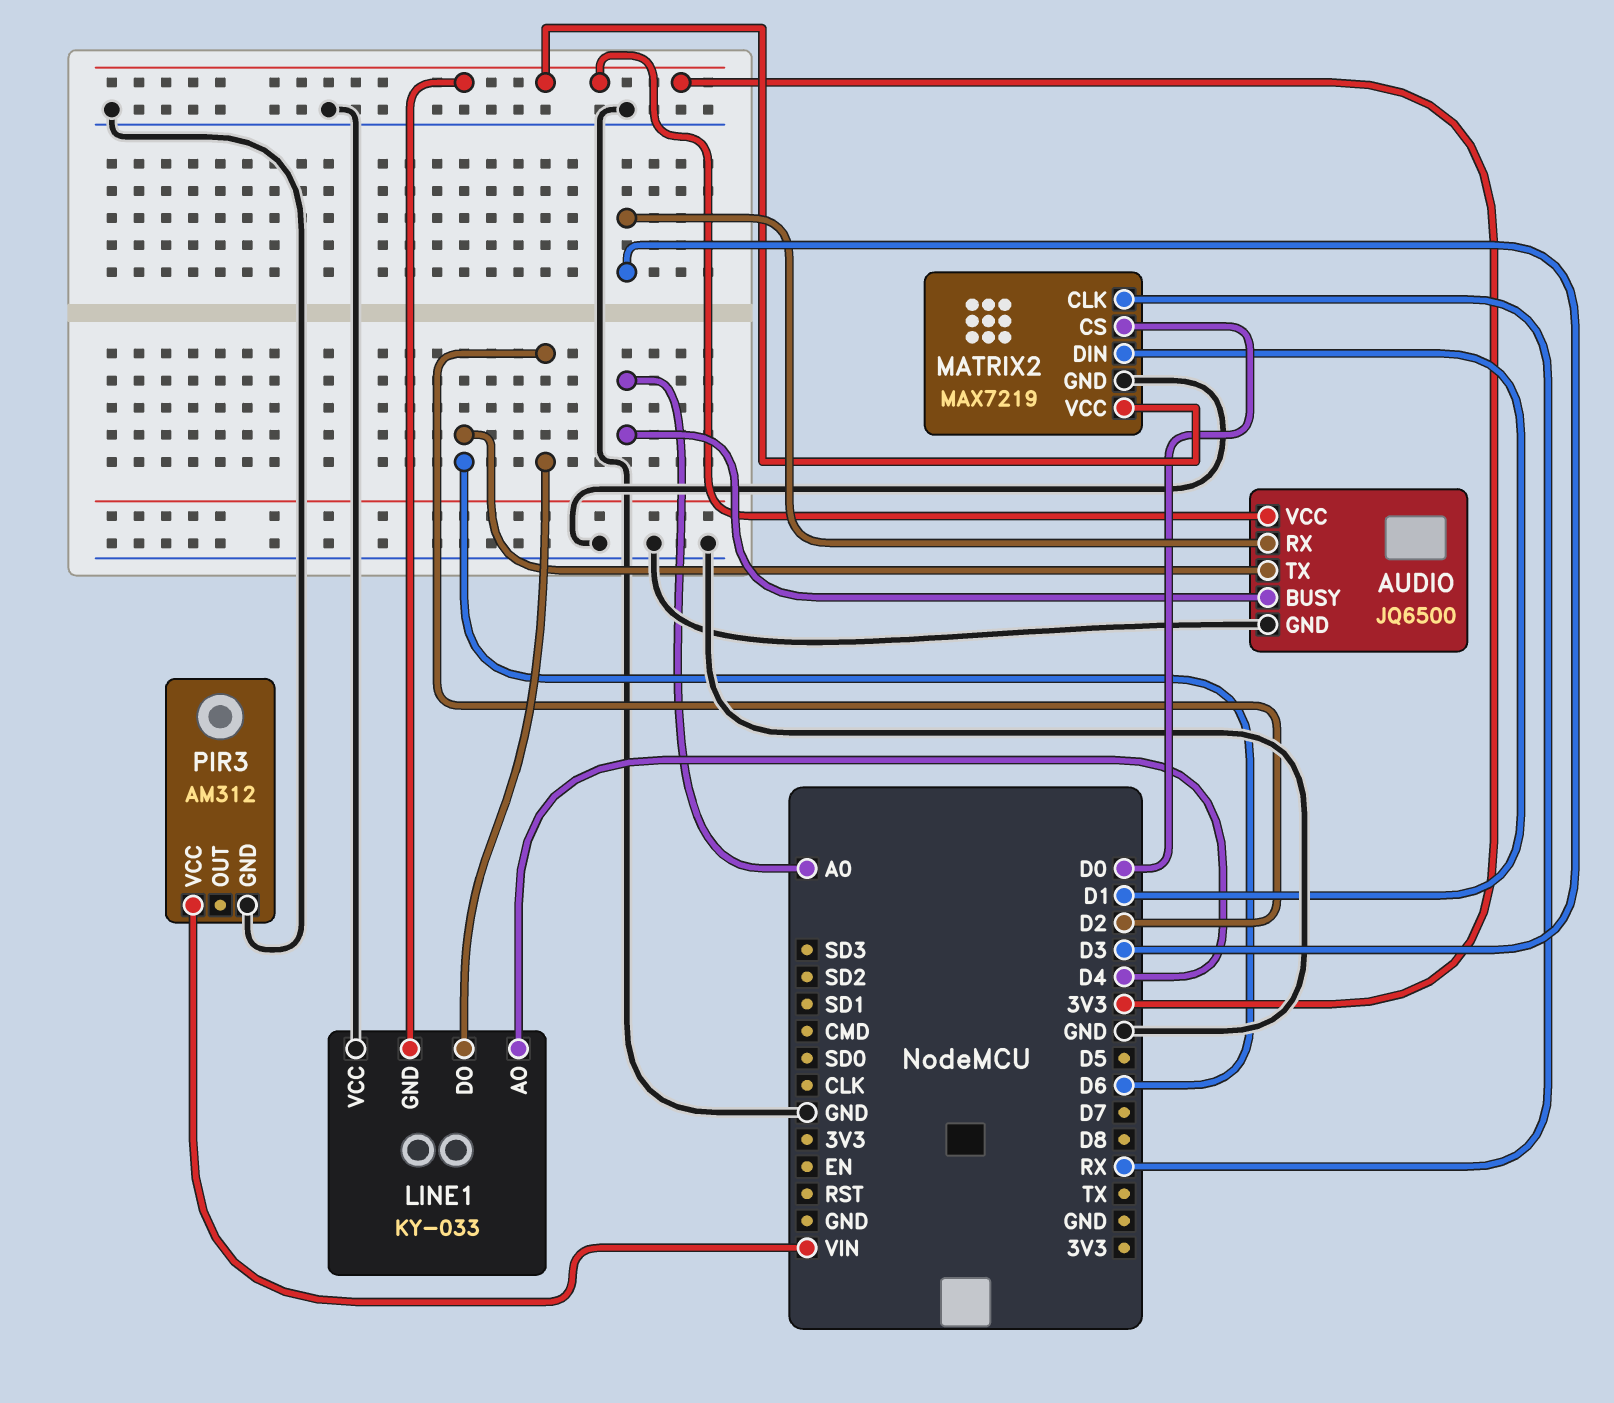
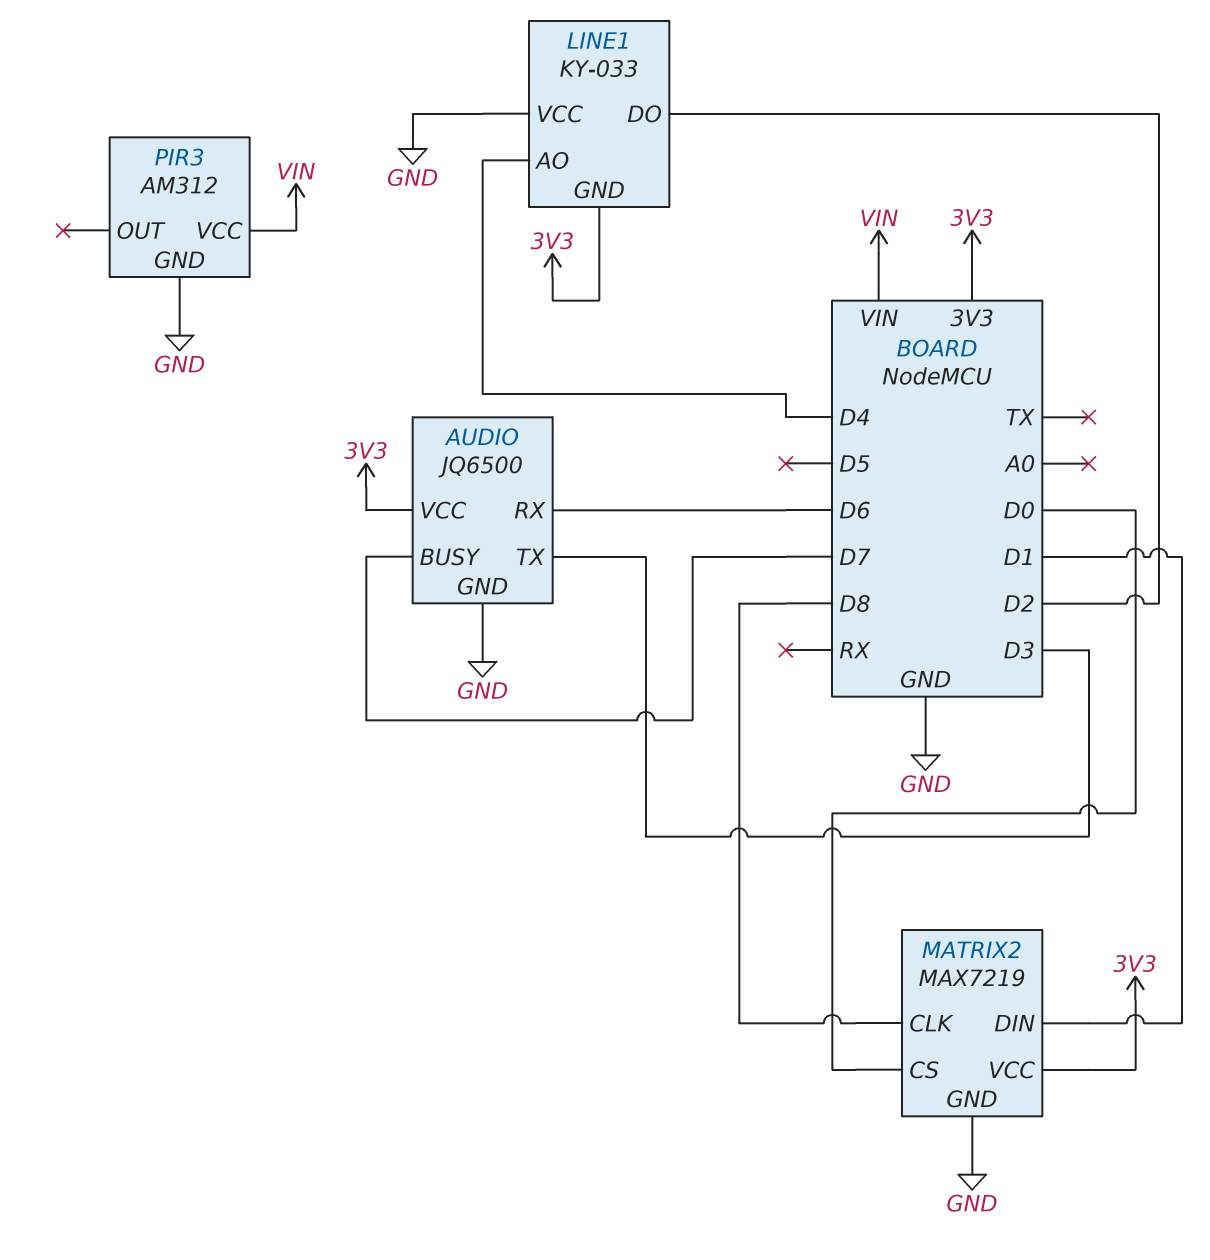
AUDIO pin BUSY: A0 -> D7
AUDIO pin RX: D3 -> D6
AUDIO pin TX: D6 -> D3
MATRIX2 pin CLK: RX -> D8

